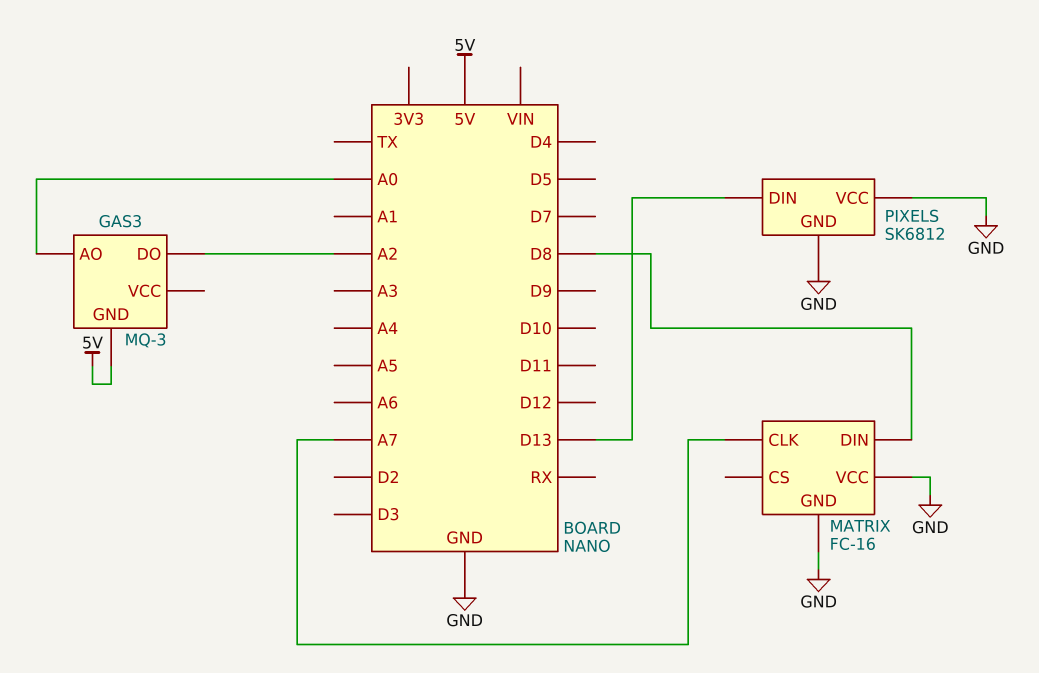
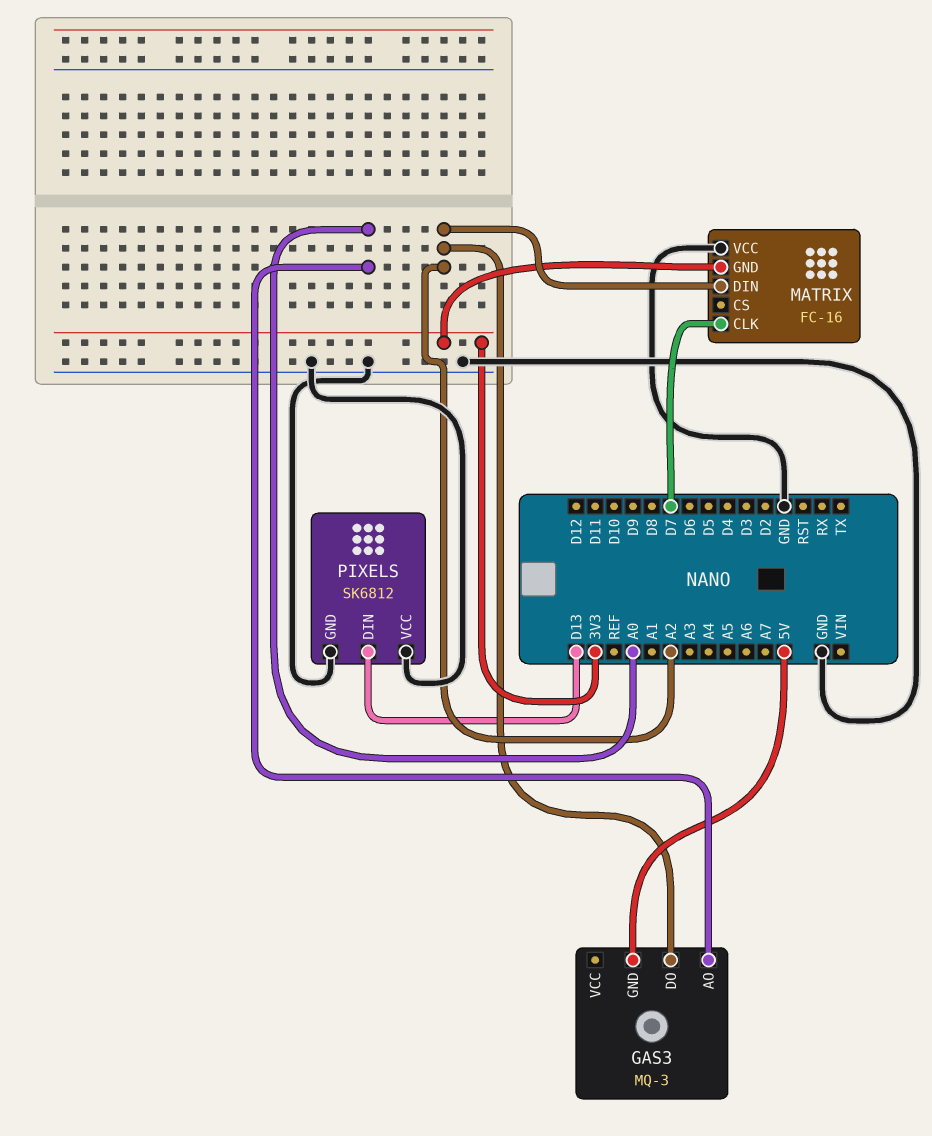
MATRIX pin CLK: A7 -> D7
MATRIX pin DIN: D8 -> A2
MATRIX pin GND: GND -> 3V3

